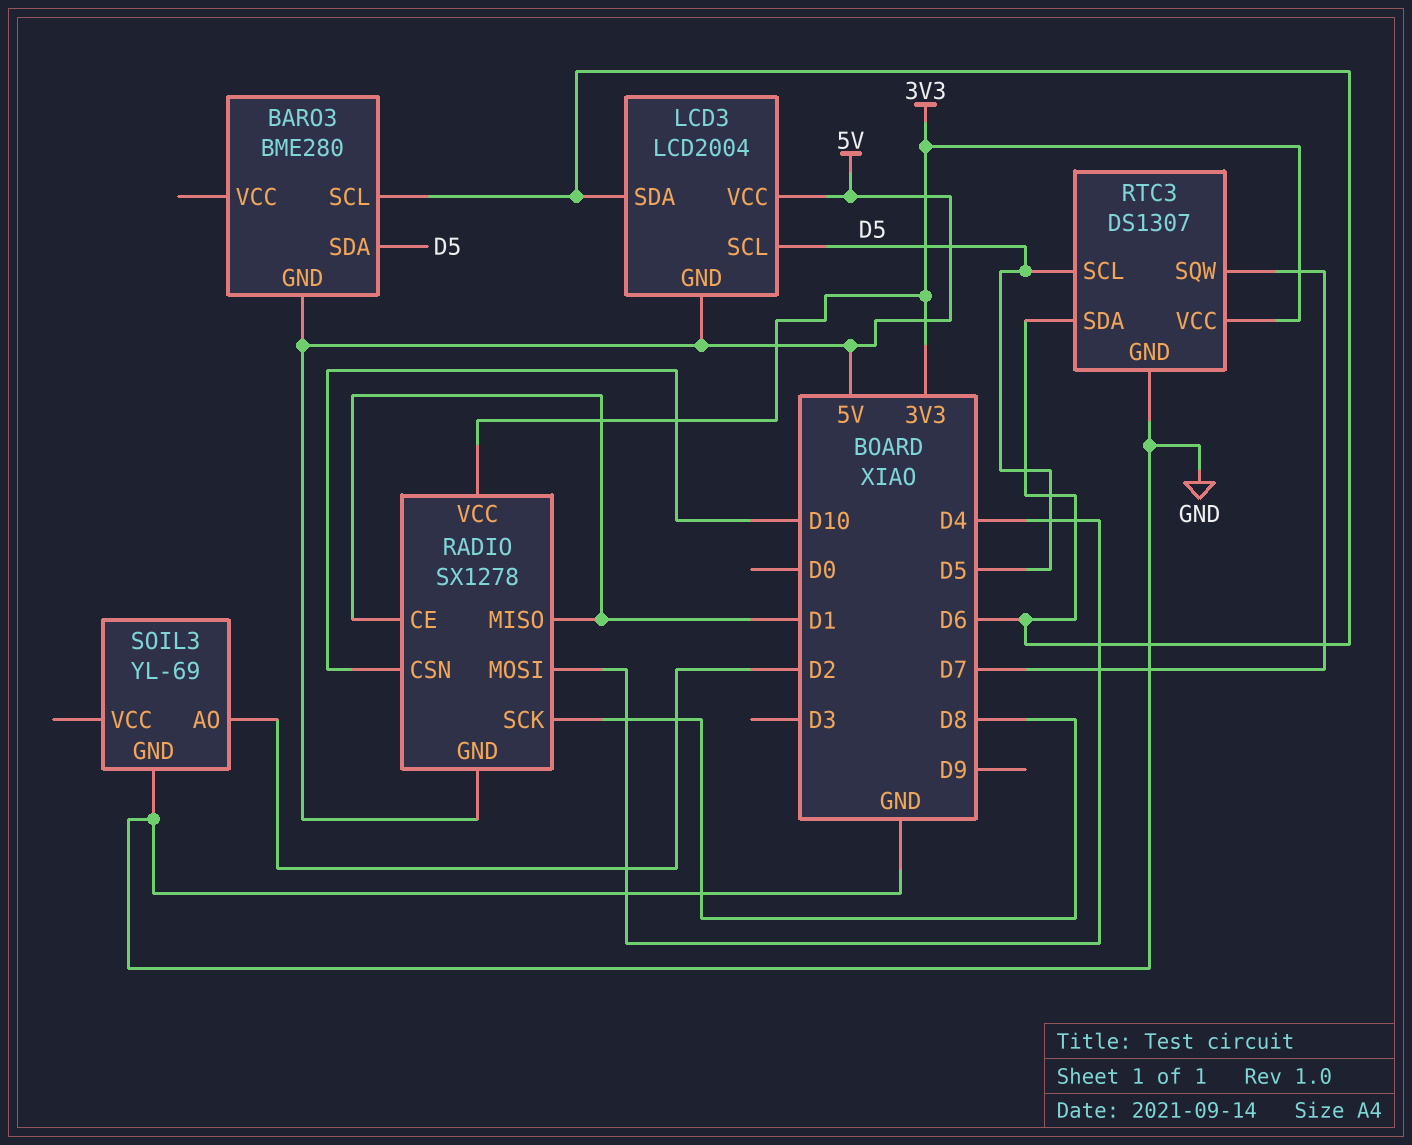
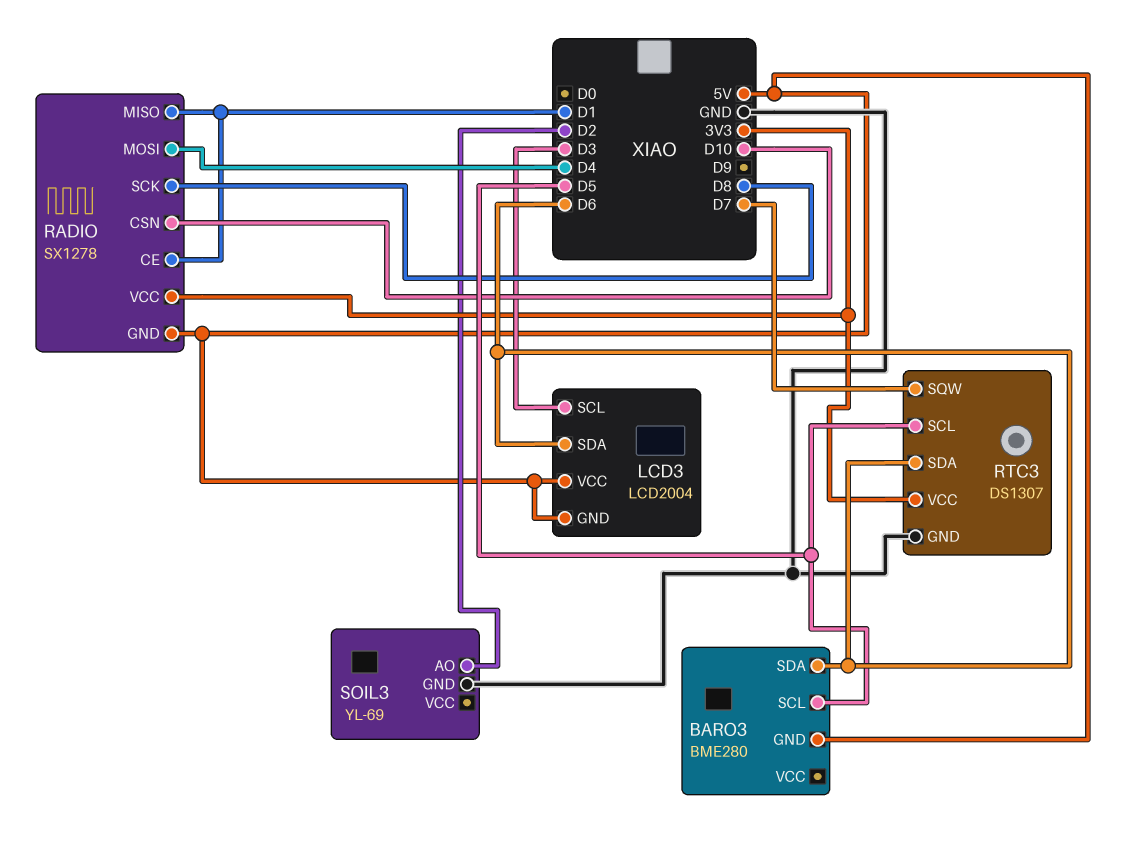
BARO3 pin SCL: D6 -> D5
BARO3 pin SDA: D5 -> D6
LCD3 pin SCL: D5 -> D3

